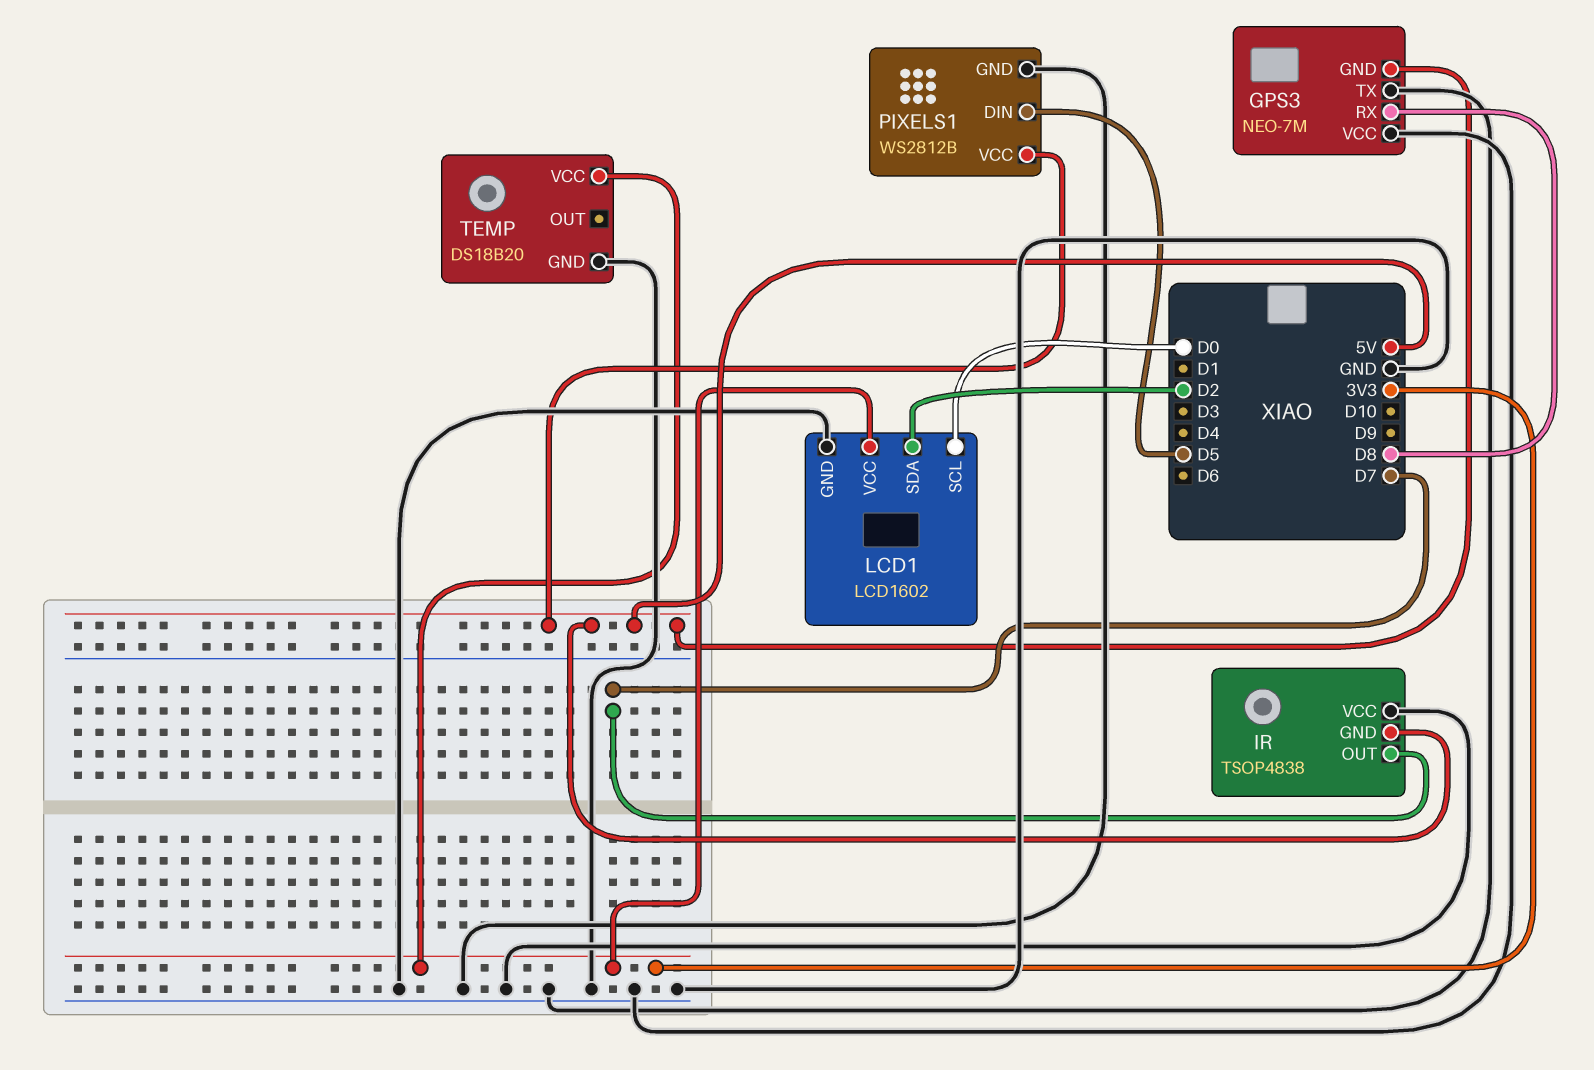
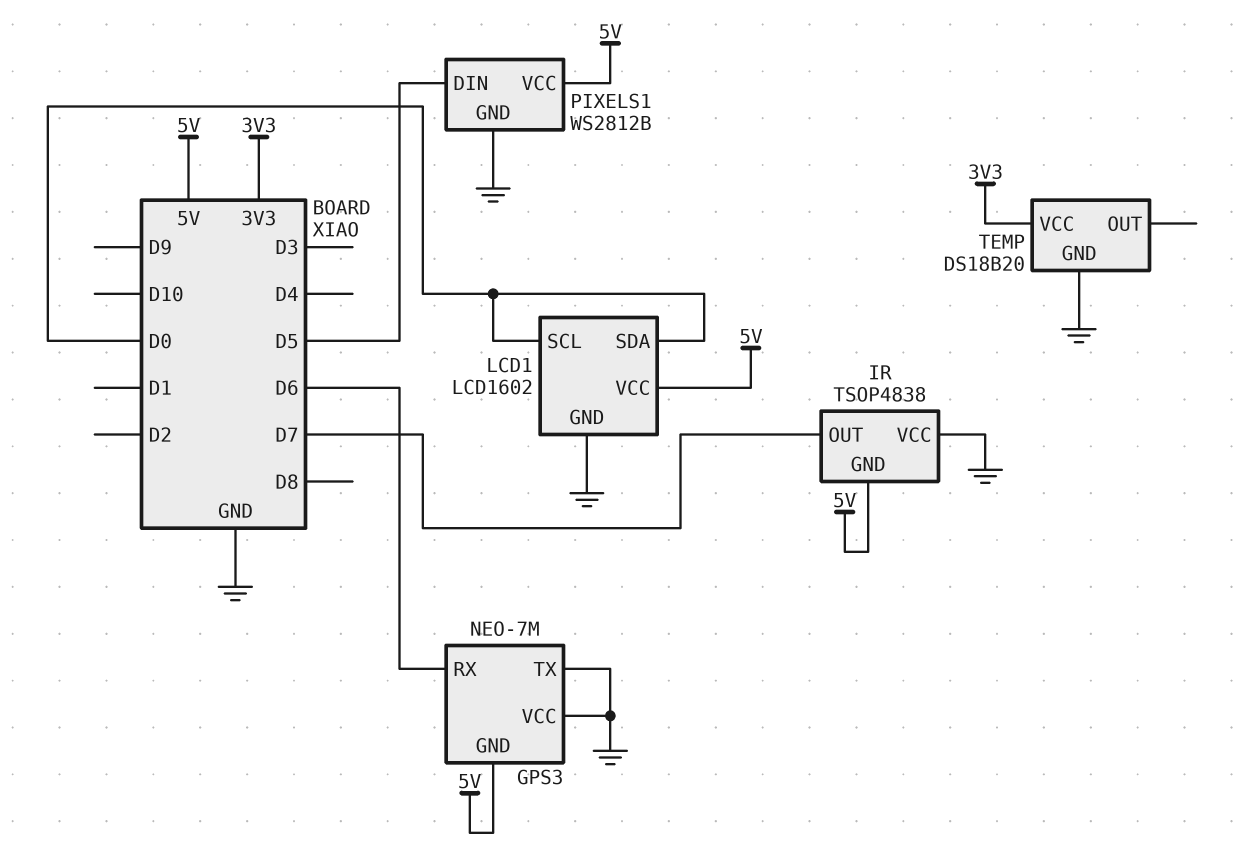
GPS3 pin RX: D8 -> D6
LCD1 pin SDA: D2 -> D0
LCD1 pin VCC: 3V3 -> 5V

